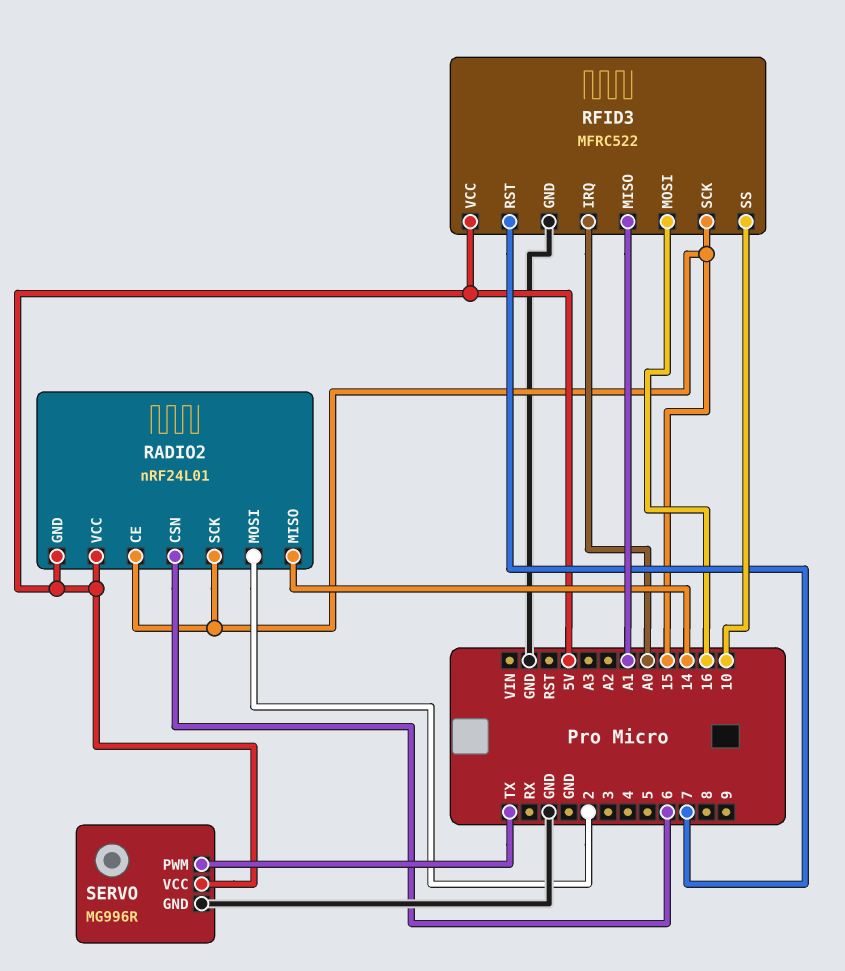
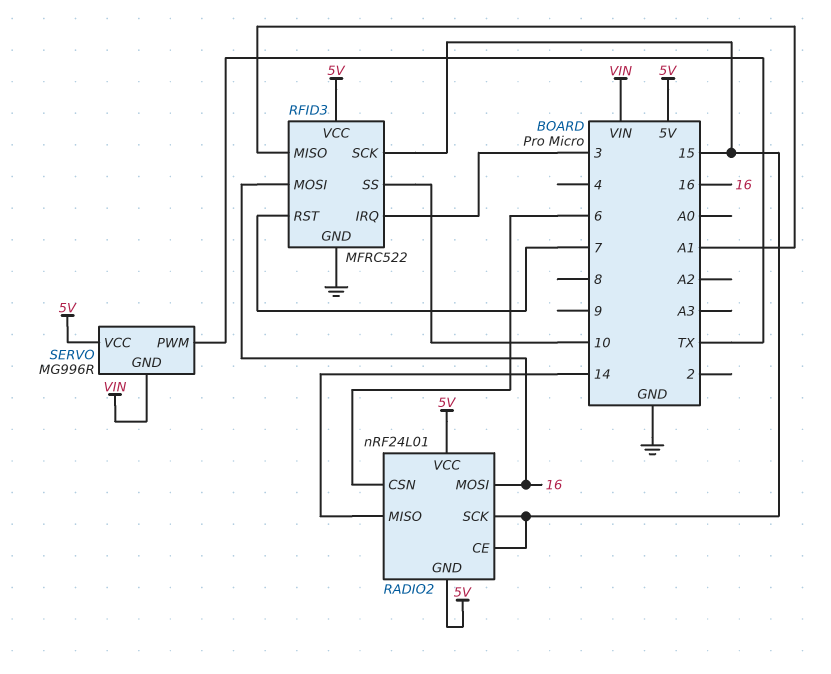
RADIO2 pin MOSI: 2 -> 16
RFID3 pin IRQ: A0 -> 3
SERVO pin GND: GND -> VIN

